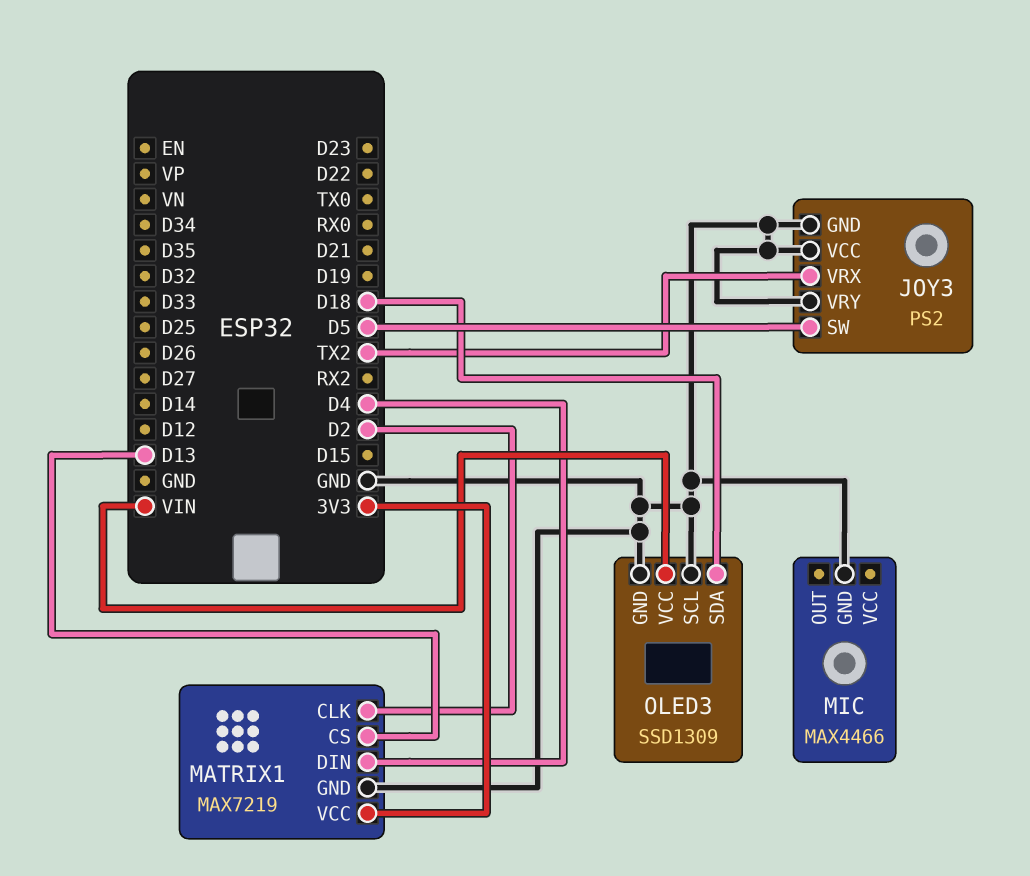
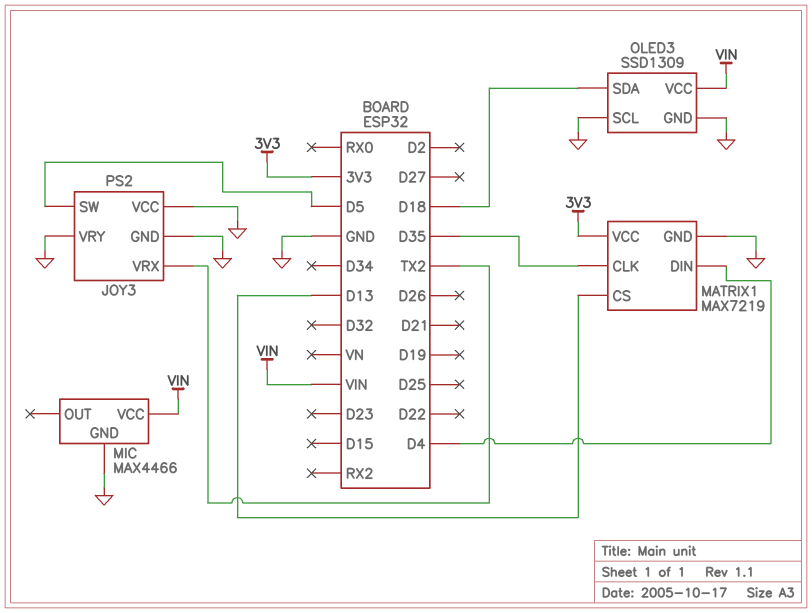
MATRIX1 pin CLK: D2 -> D35
MIC pin VCC: none -> VIN

